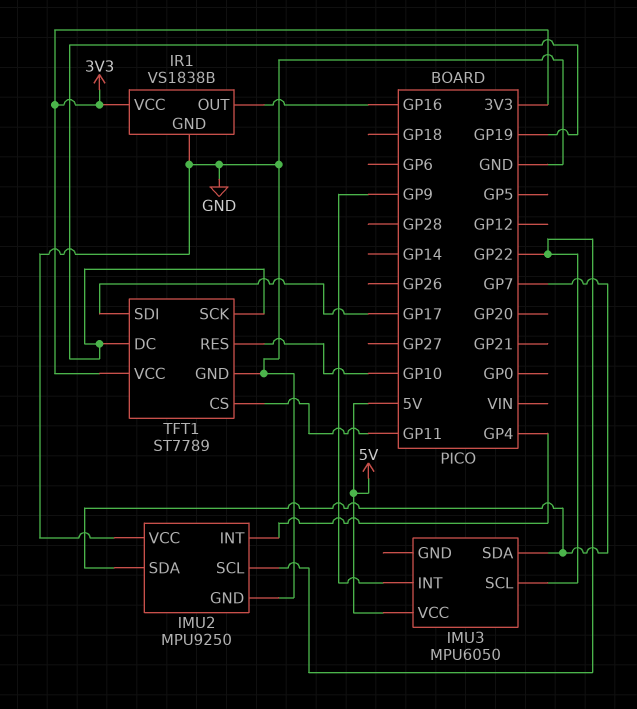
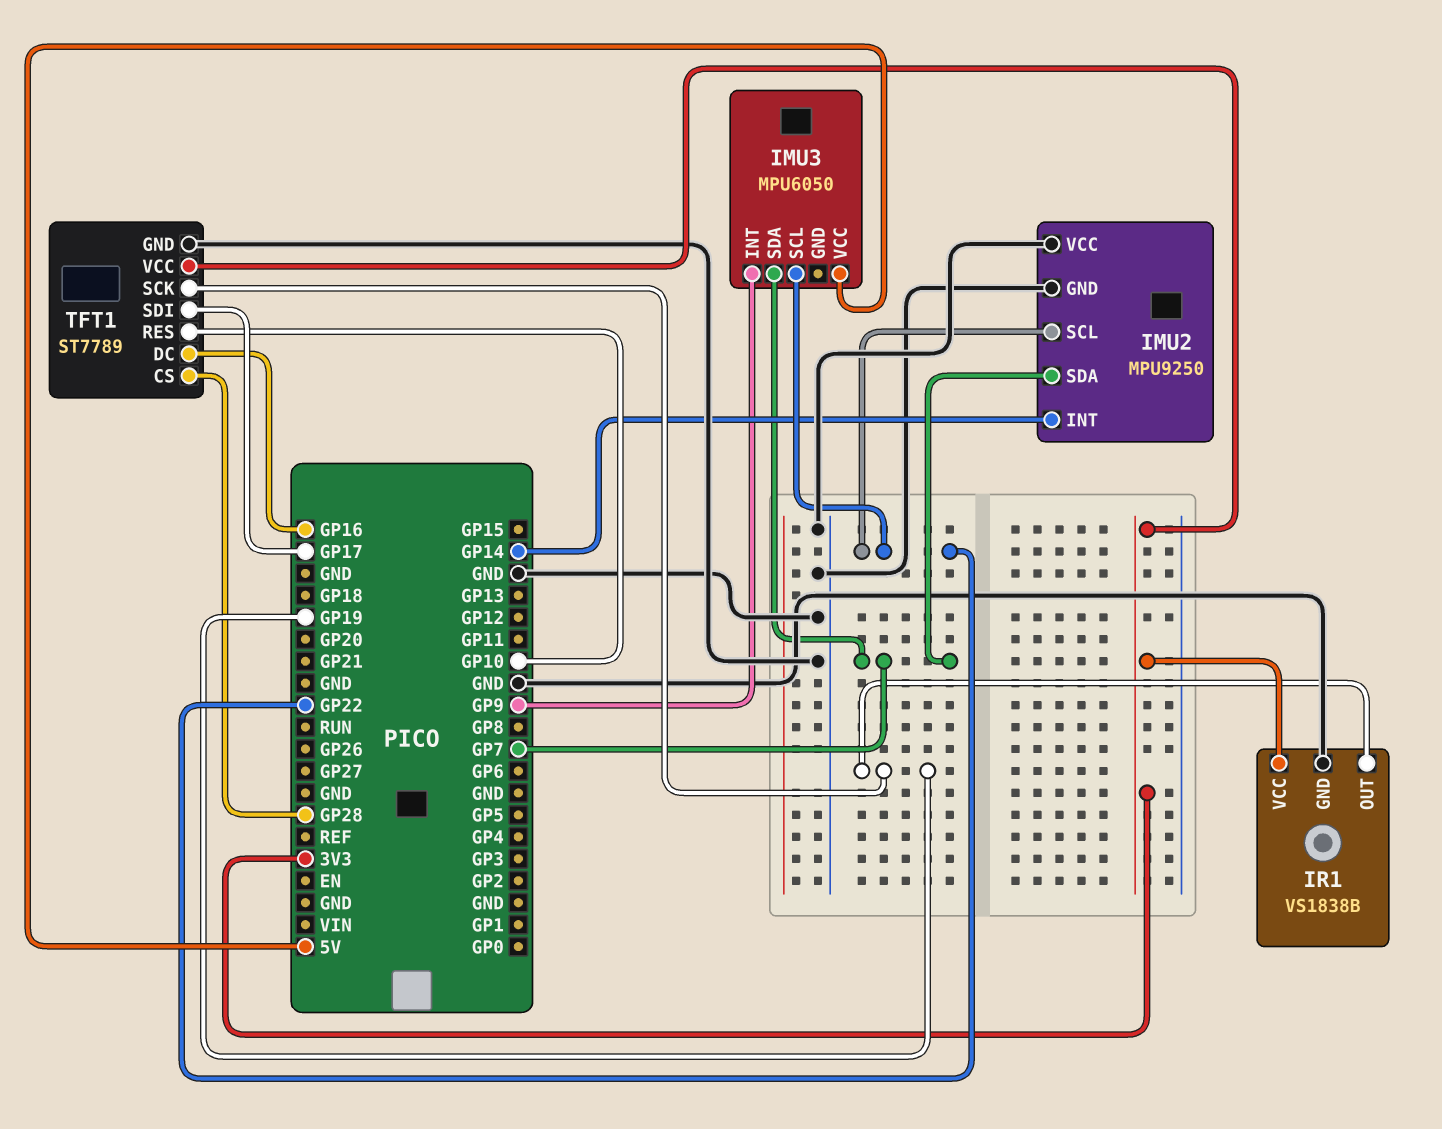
IMU2 pin INT: GP4 -> GP14
IR1 pin OUT: GP16 -> GP19
TFT1 pin CS: GP11 -> GP28
TFT1 pin DC: GP19 -> GP16

